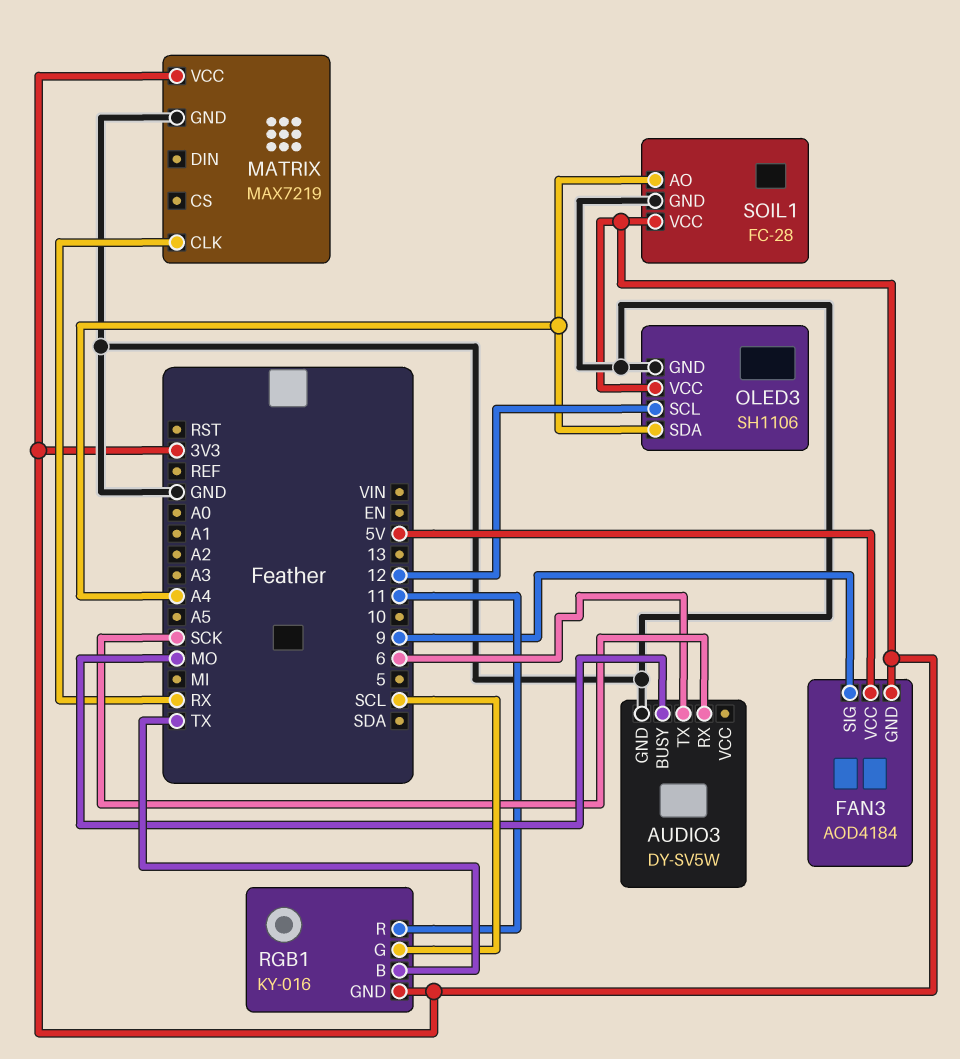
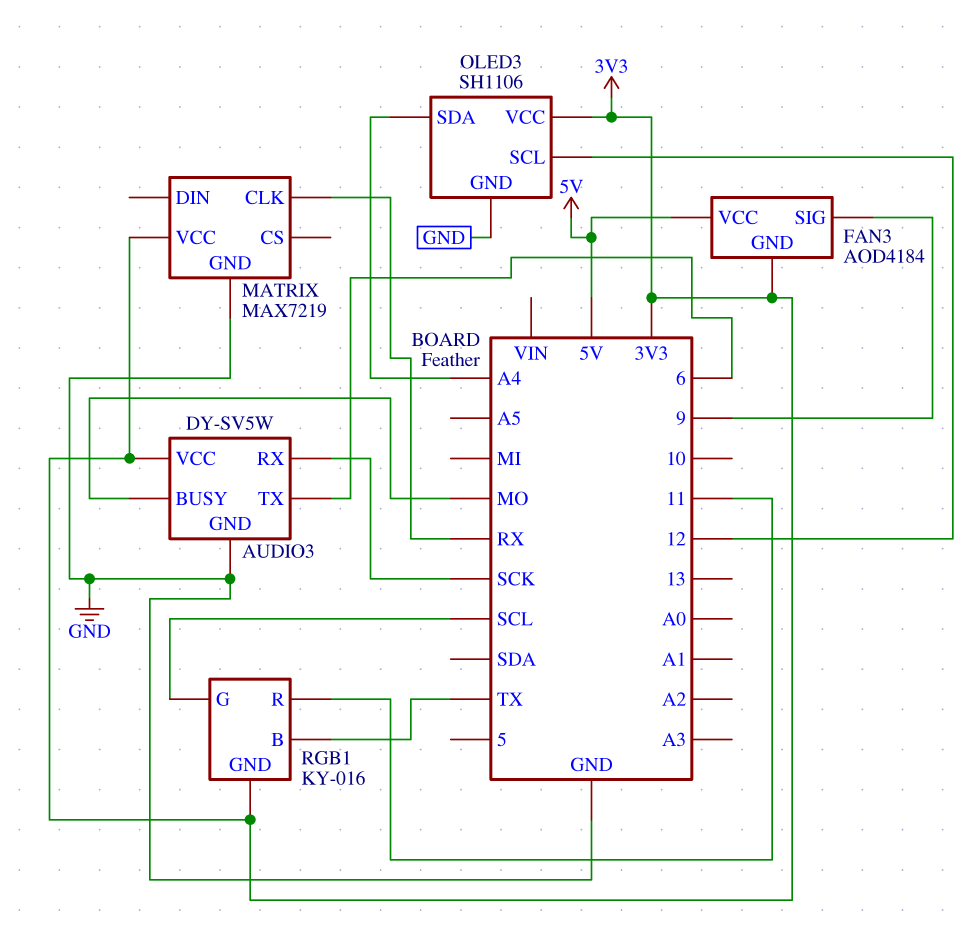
AUDIO3 pin VCC: none -> 3V3
SOIL1: FC-28 -> none
SOIL1 pin AO: A4 -> none
SOIL1 pin GND: GND -> none
SOIL1 pin VCC: 3V3 -> none

